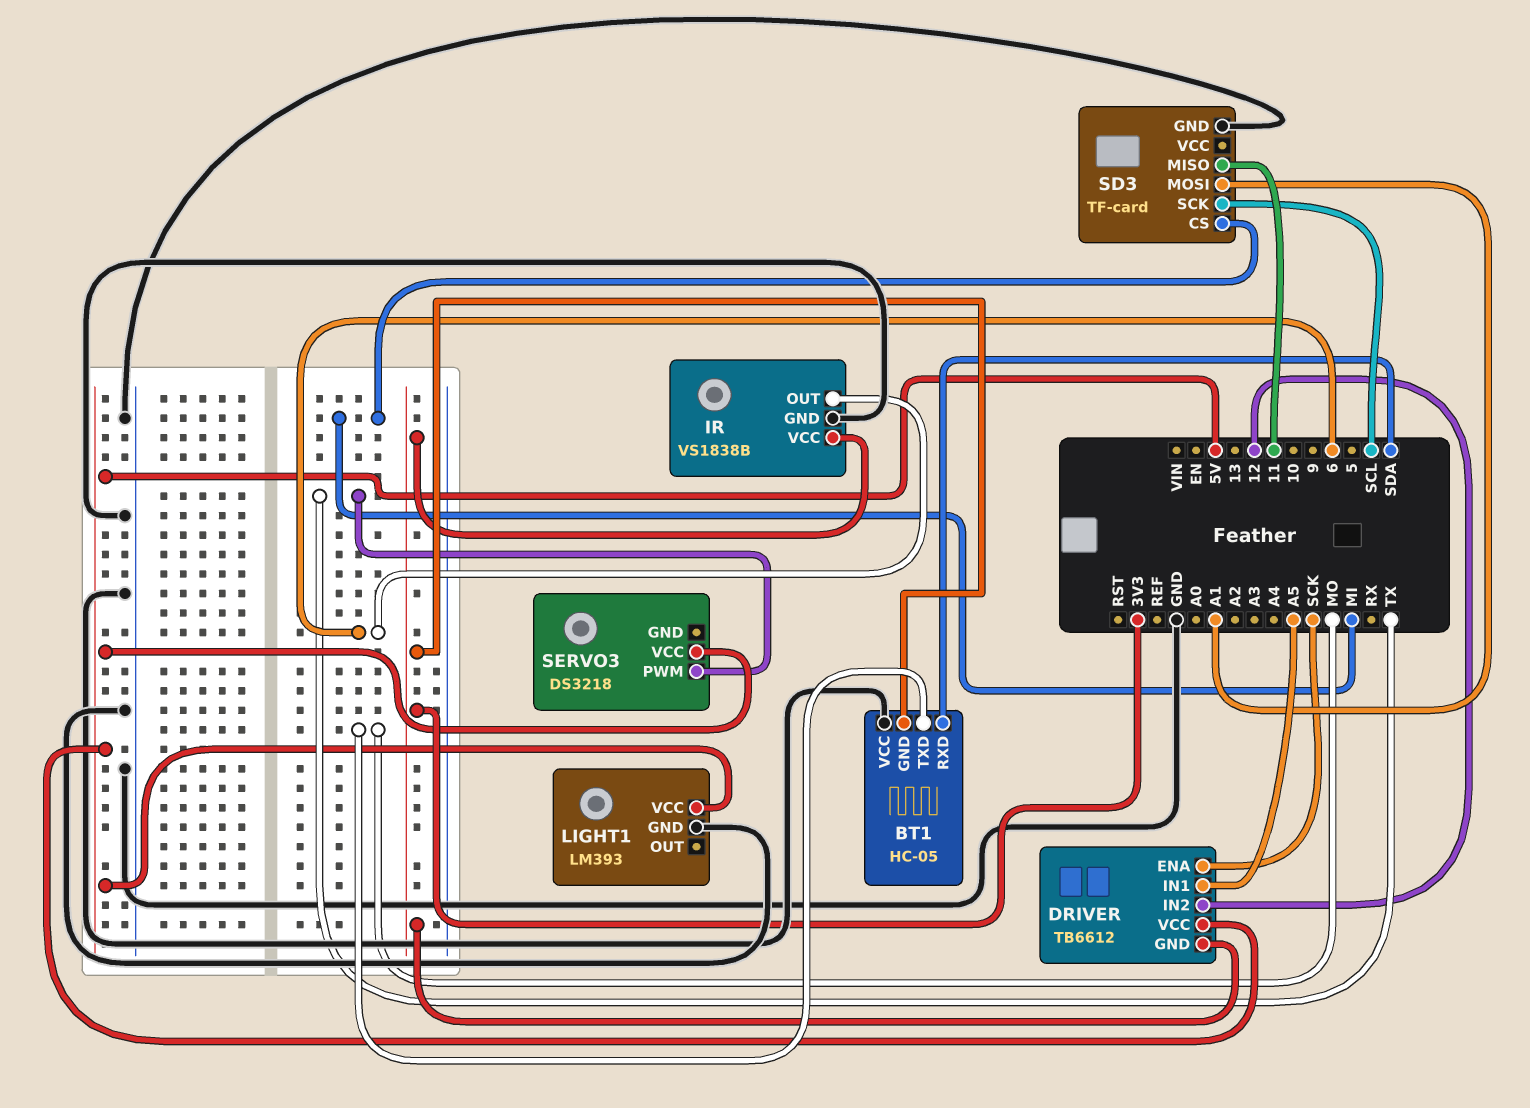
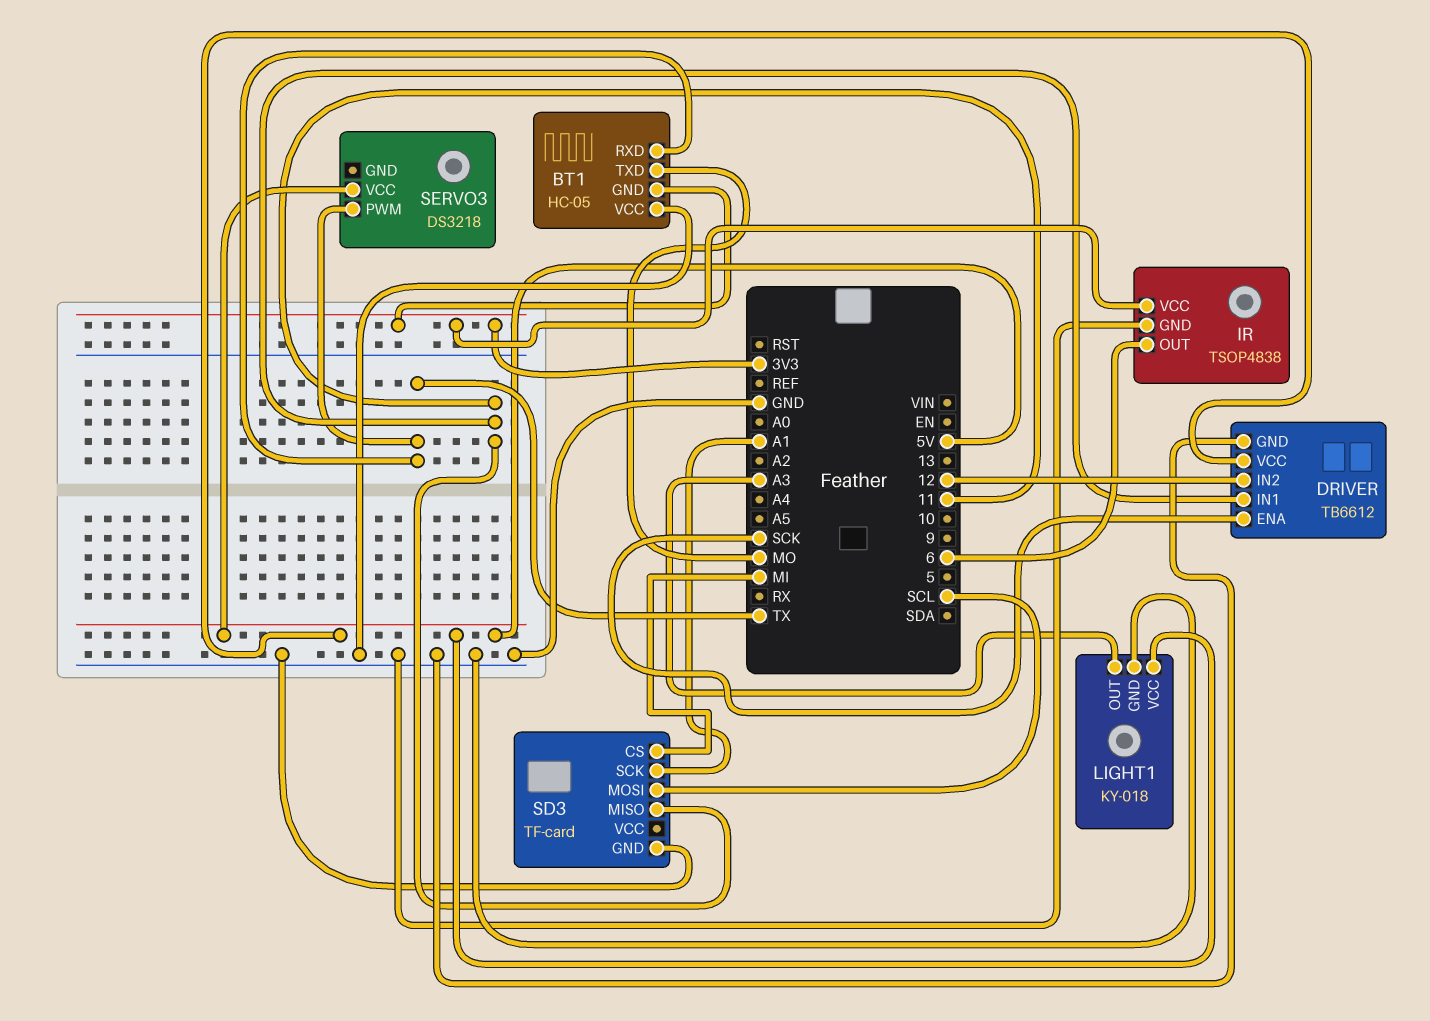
BT1 pin RXD: SDA -> TX
DRIVER pin GND: 3V3 -> GND
DRIVER pin IN1: A5 -> 11
IR: VS1838B -> TSOP4838
LIGHT1: LM393 -> KY-018
LIGHT1 pin OUT: none -> A3
SD3 pin MOSI: A1 -> SCL
SD3 pin SCK: SCL -> A1

